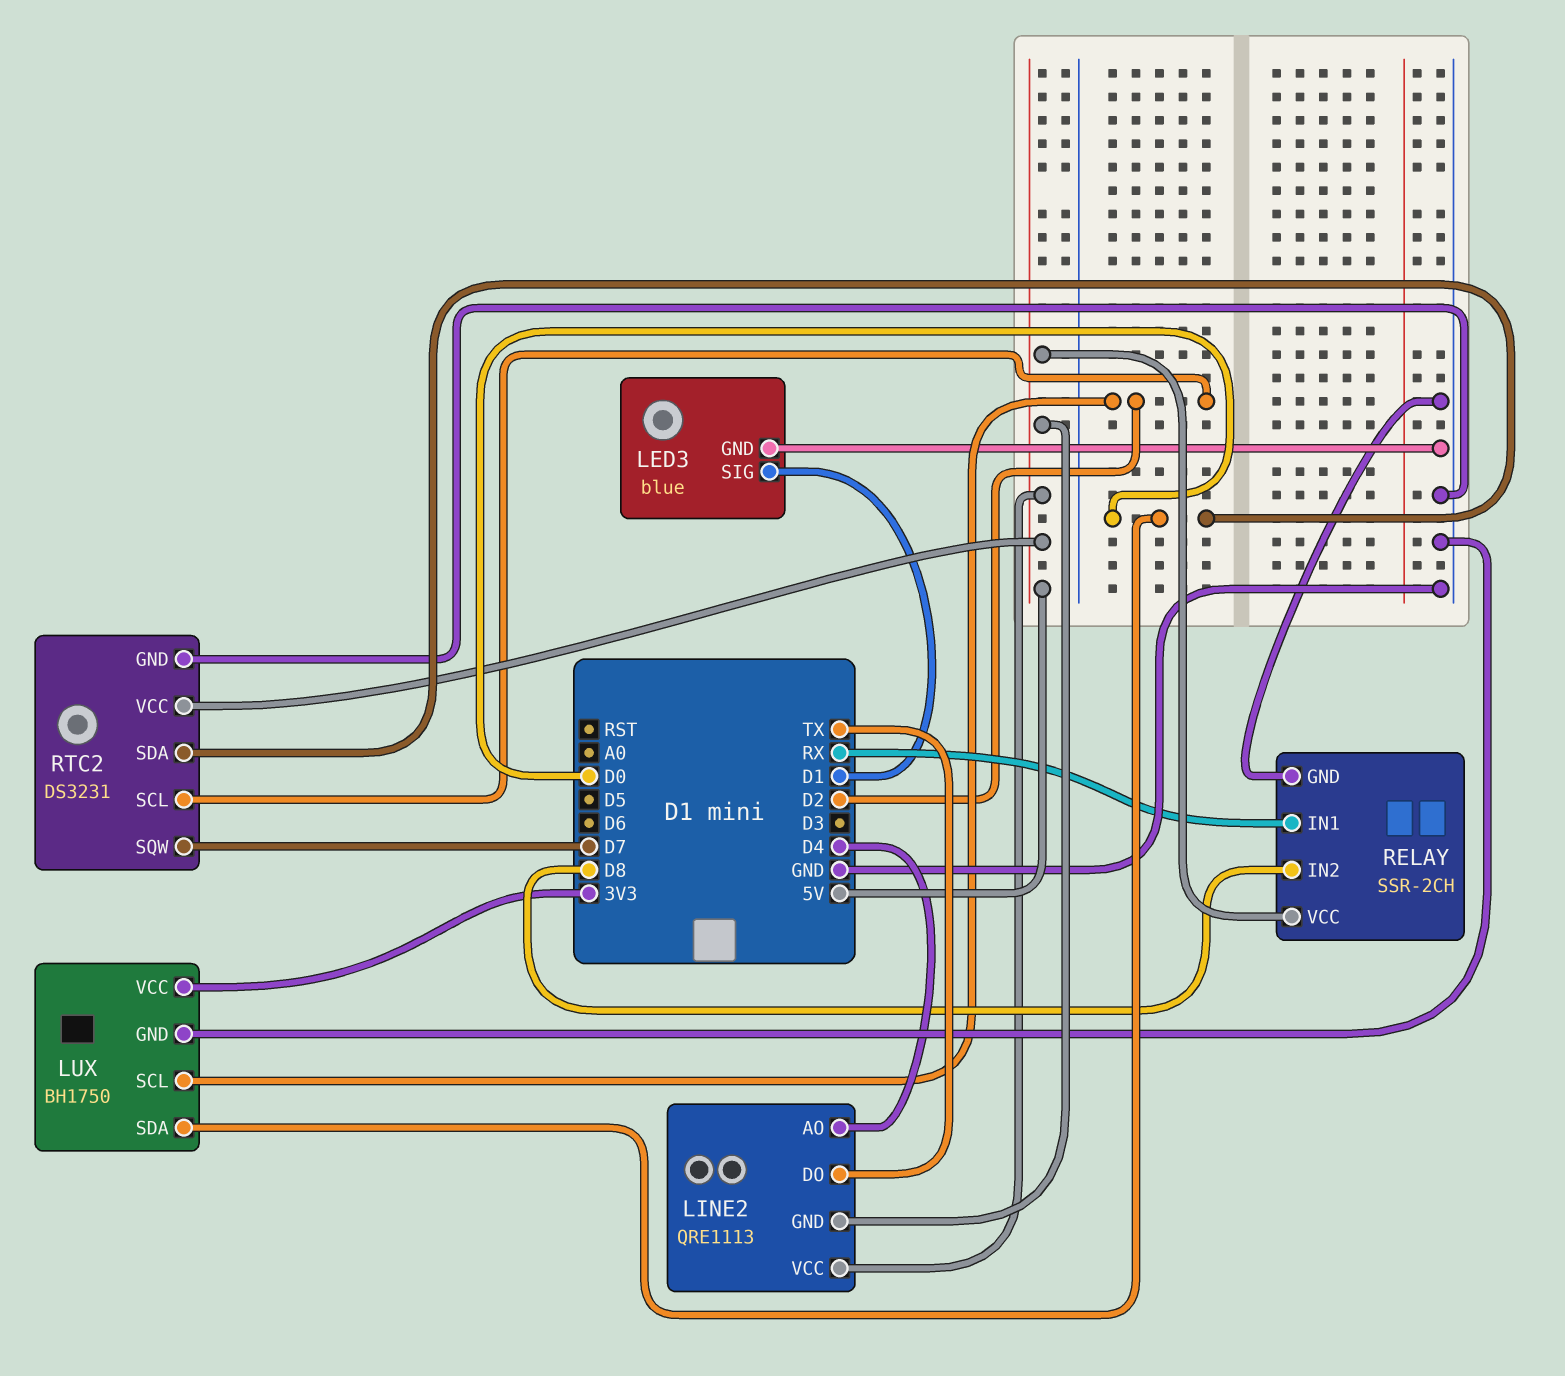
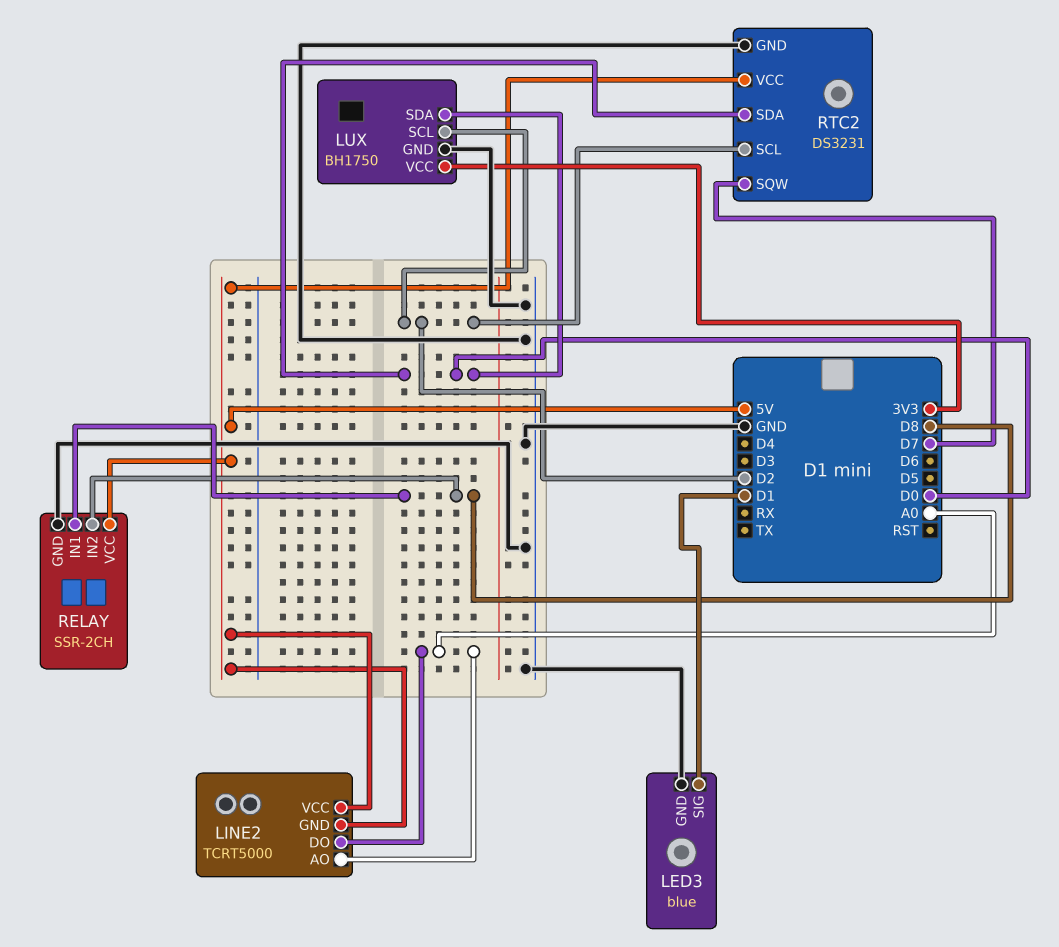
LINE2: QRE1113 -> TCRT5000
LINE2 pin AO: D4 -> A0
LINE2 pin DO: TX -> A0
RELAY pin IN1: RX -> D8

